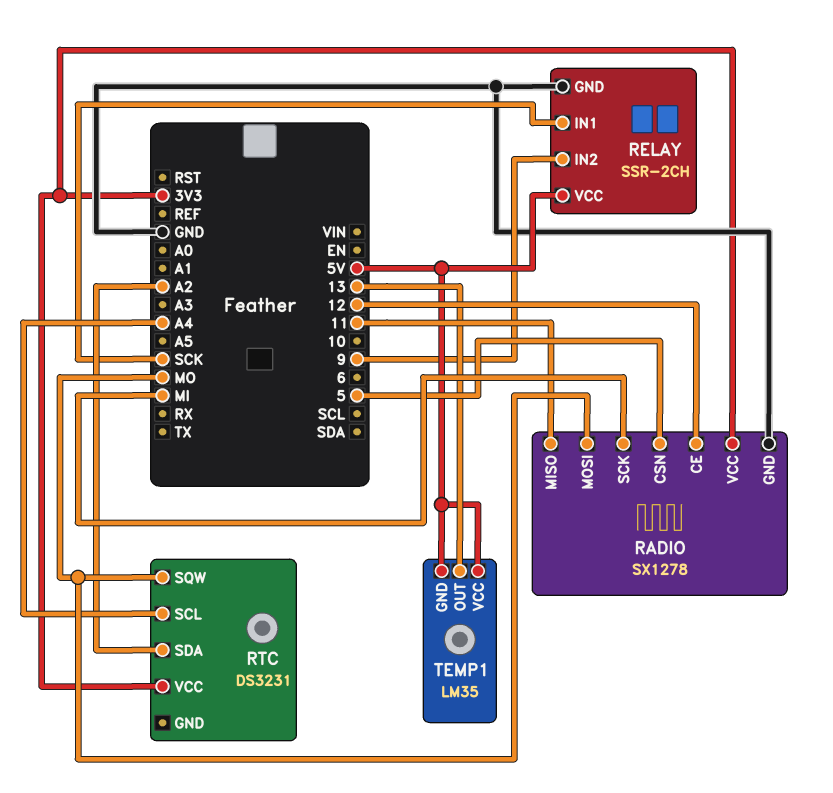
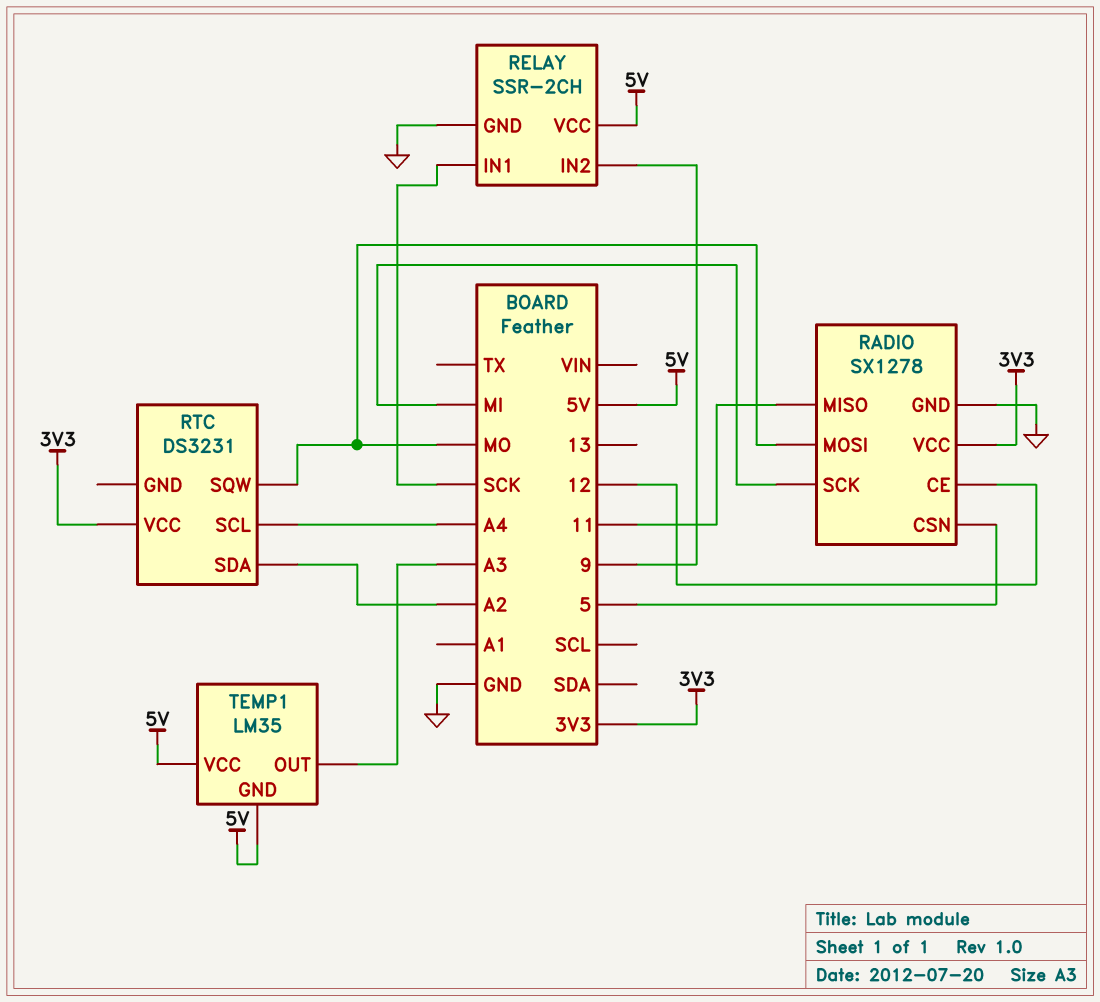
TEMP1 pin OUT: 13 -> A3

